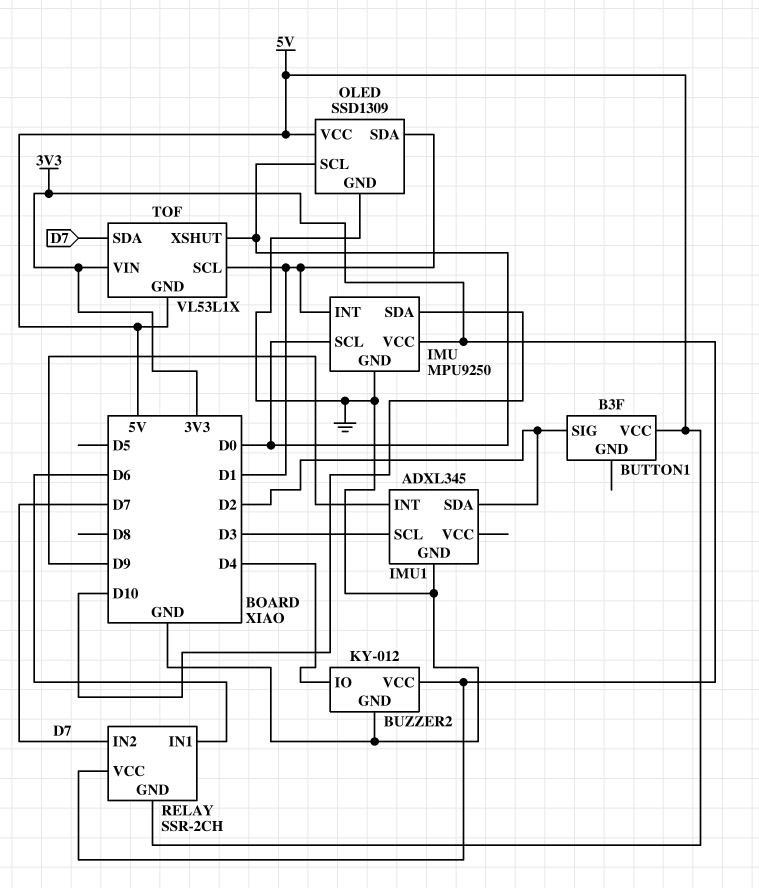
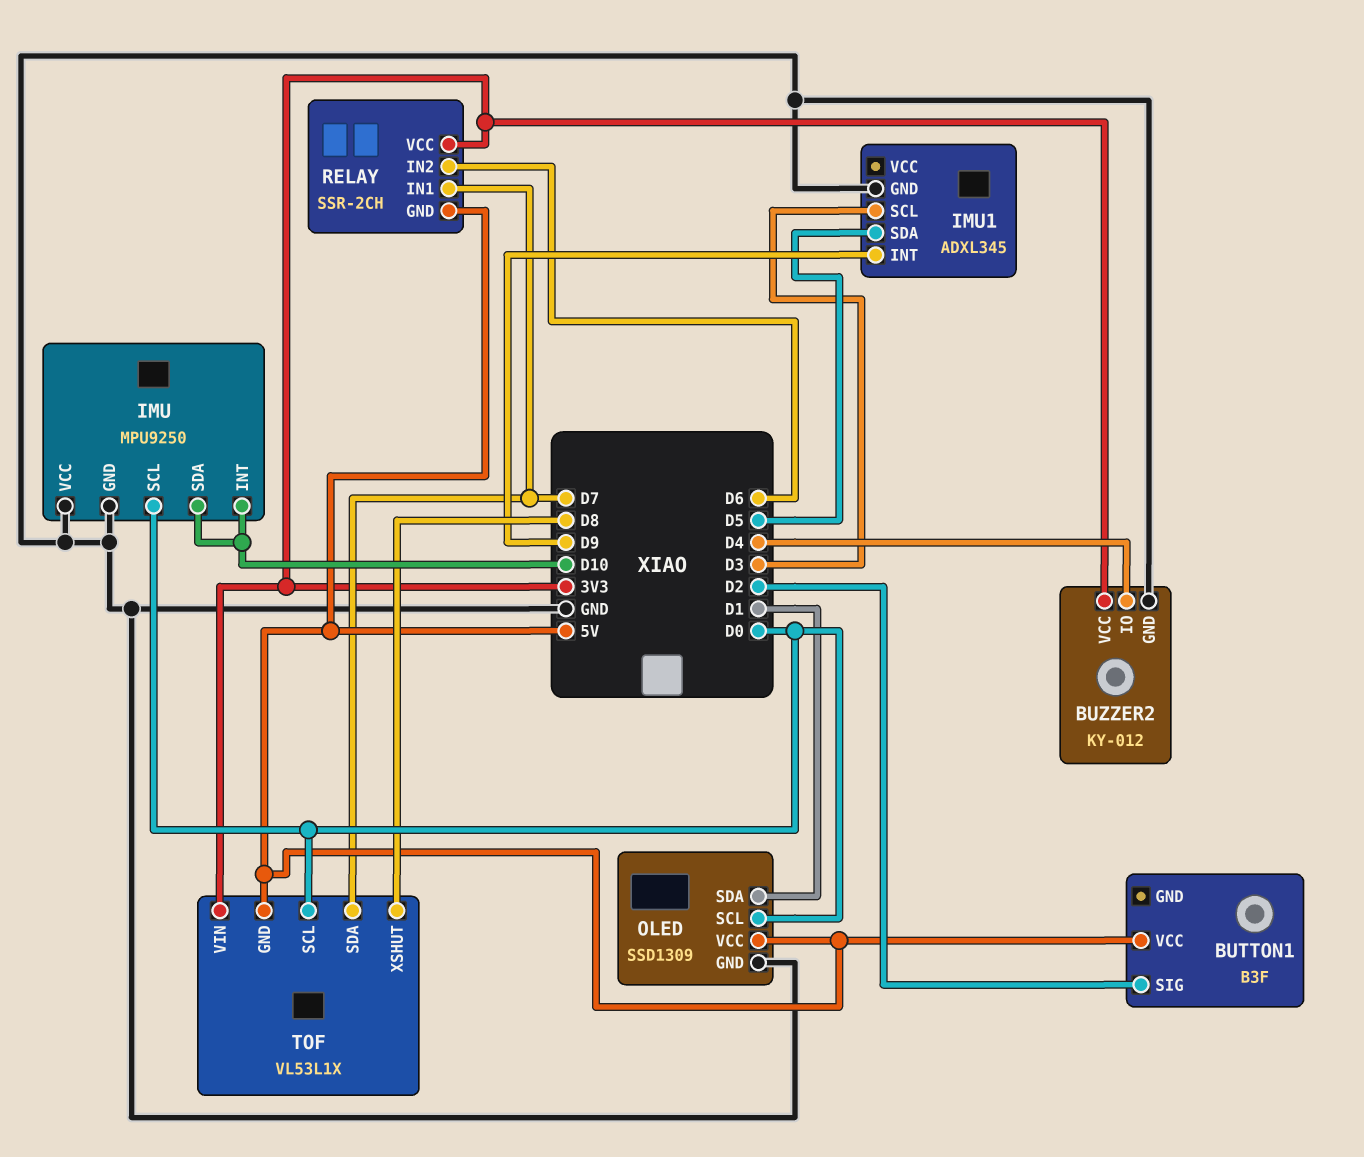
IMU pin INT: D1 -> D10
IMU pin VCC: 3V3 -> GND
IMU1 pin SDA: D2 -> D5
RELAY pin IN1: D6 -> D7
RELAY pin IN2: D7 -> D6
TOF pin SCL: D1 -> D0
TOF pin XSHUT: D0 -> D8

